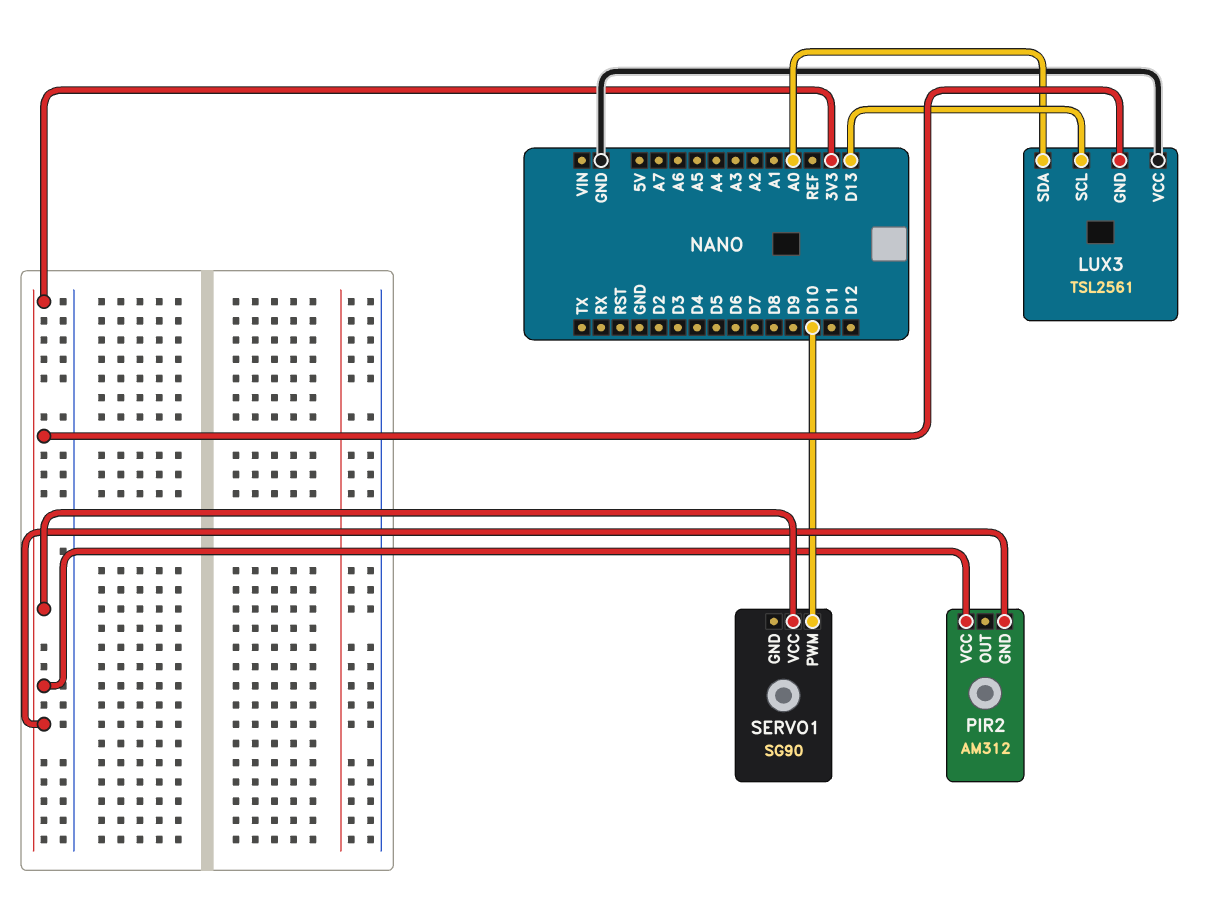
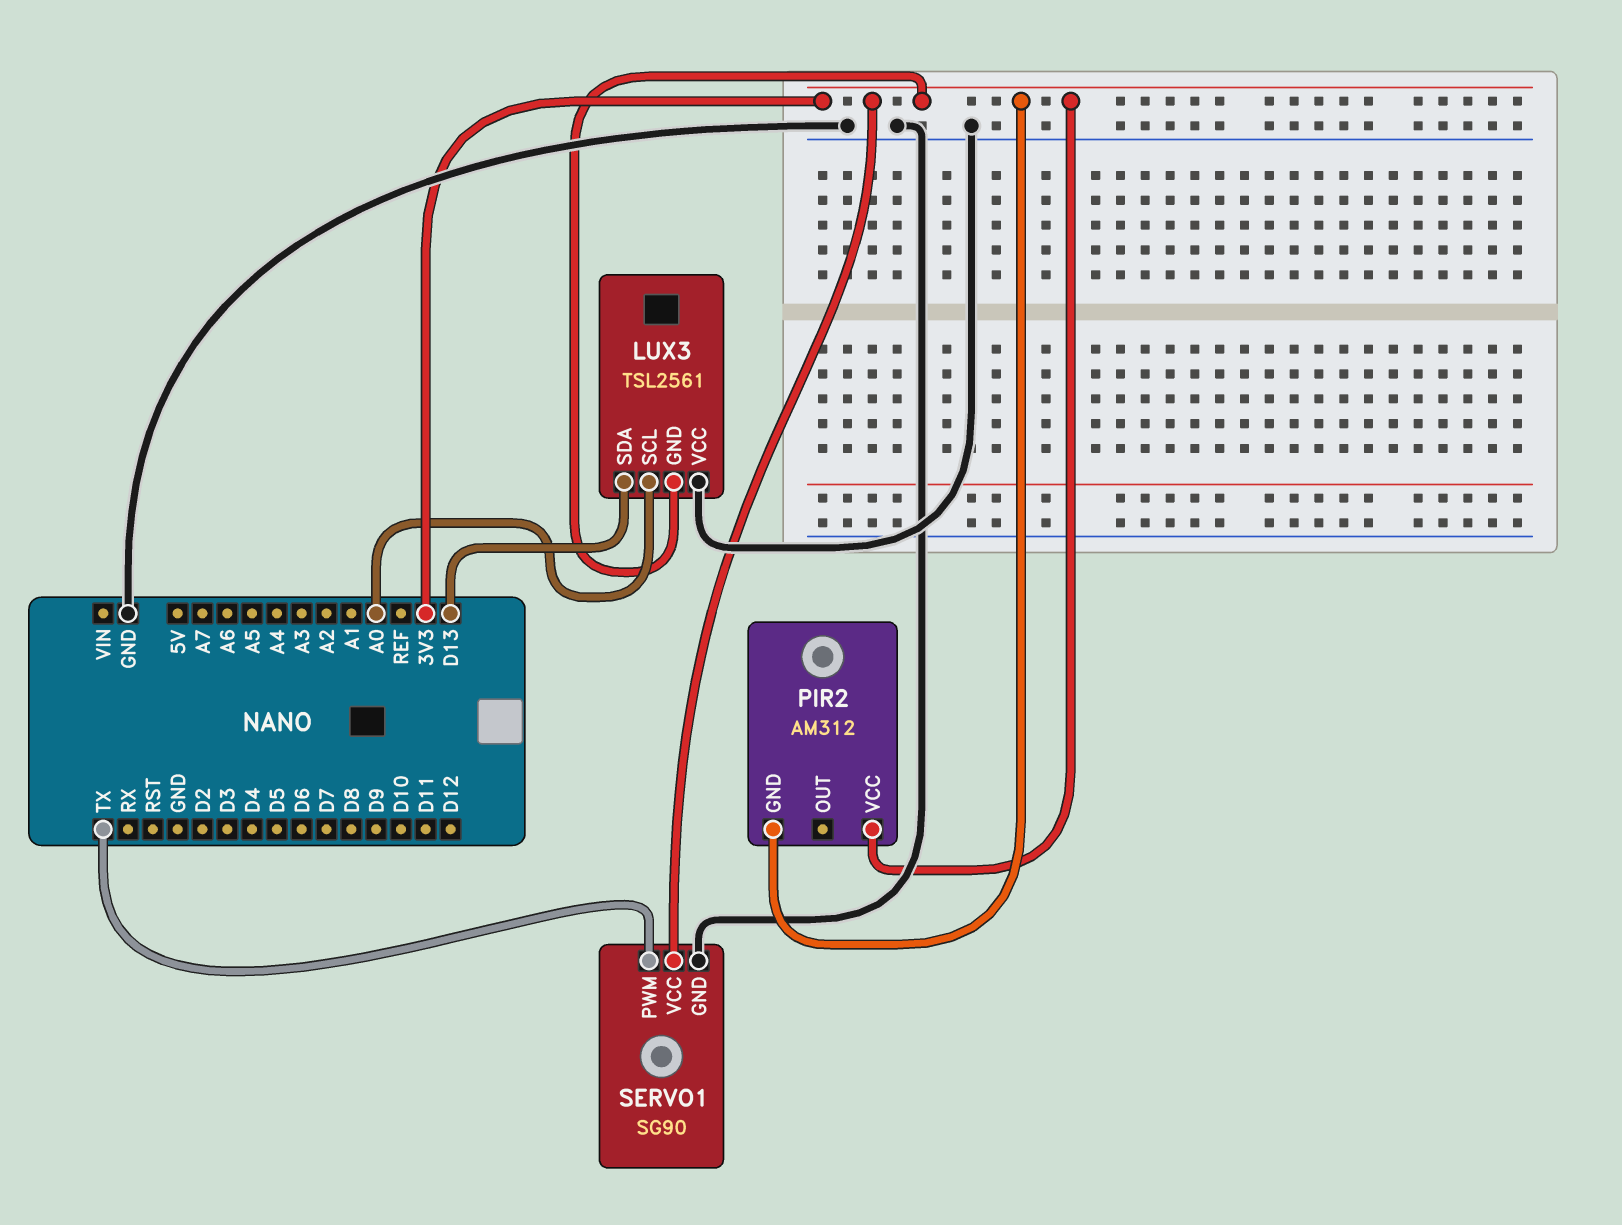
LUX3 pin SCL: D13 -> A0
LUX3 pin SDA: A0 -> D13
SERVO1 pin GND: none -> GND
SERVO1 pin PWM: D10 -> TX

